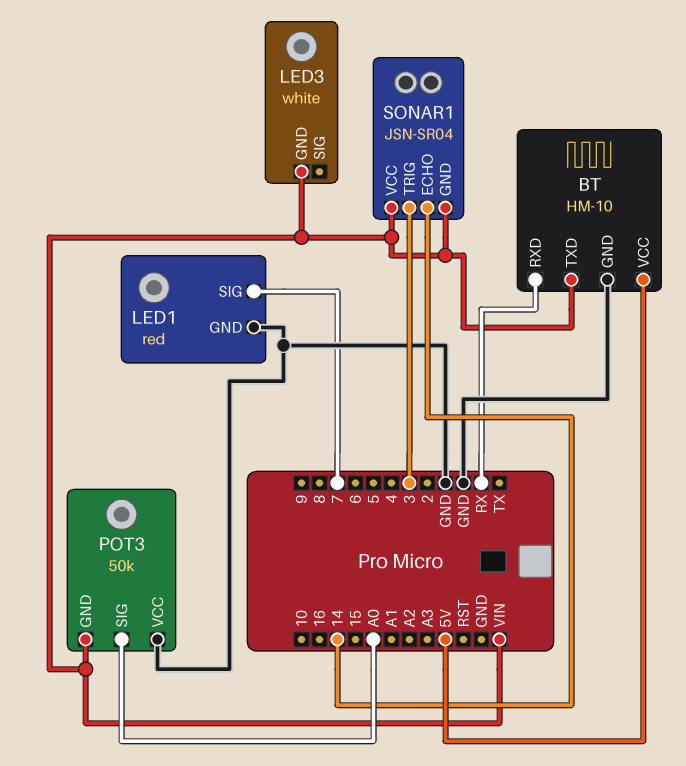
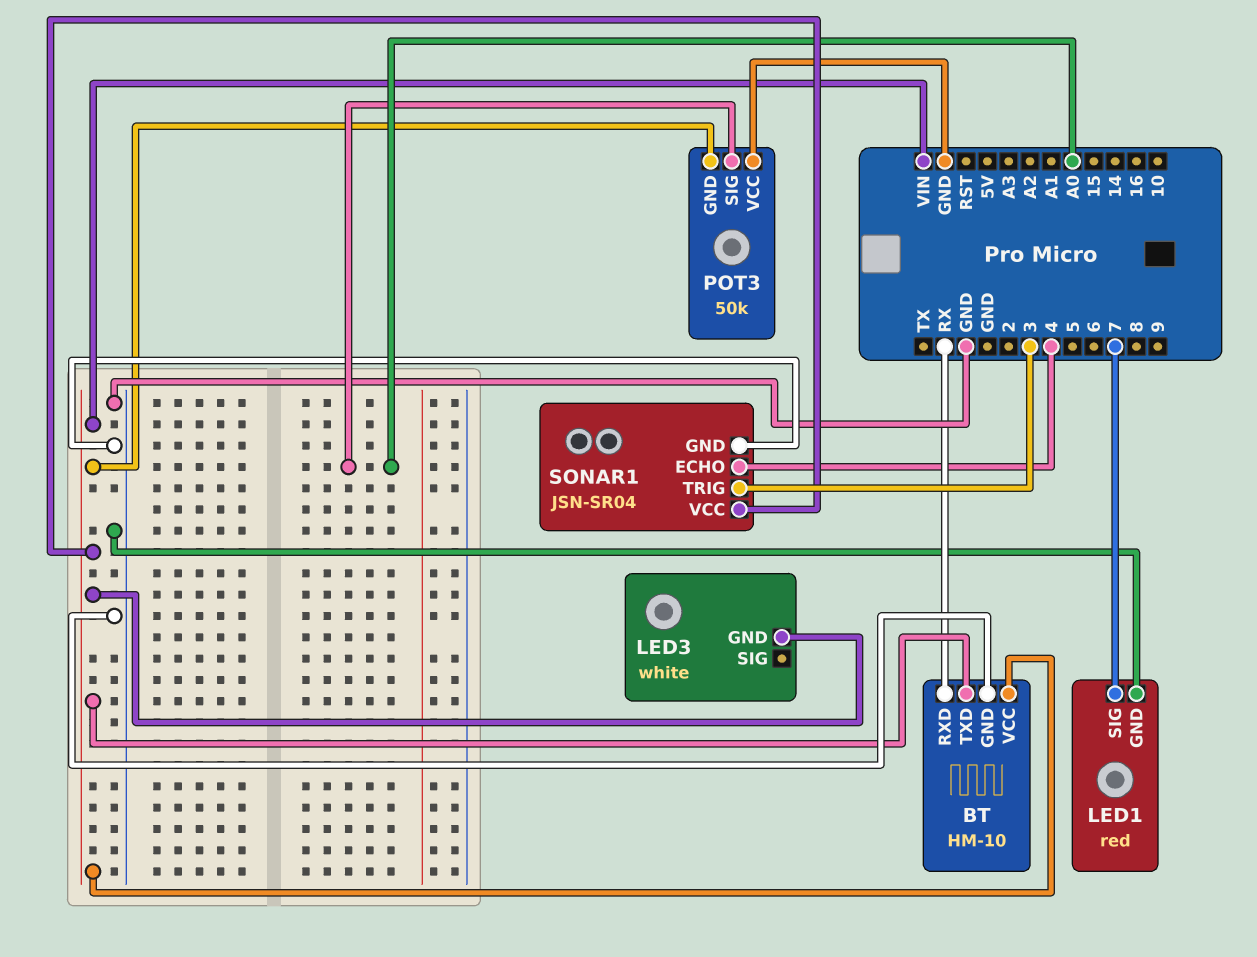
BT pin VCC: 5V -> VIN
SONAR1 pin ECHO: 14 -> 4
SONAR1 pin GND: VIN -> GND

